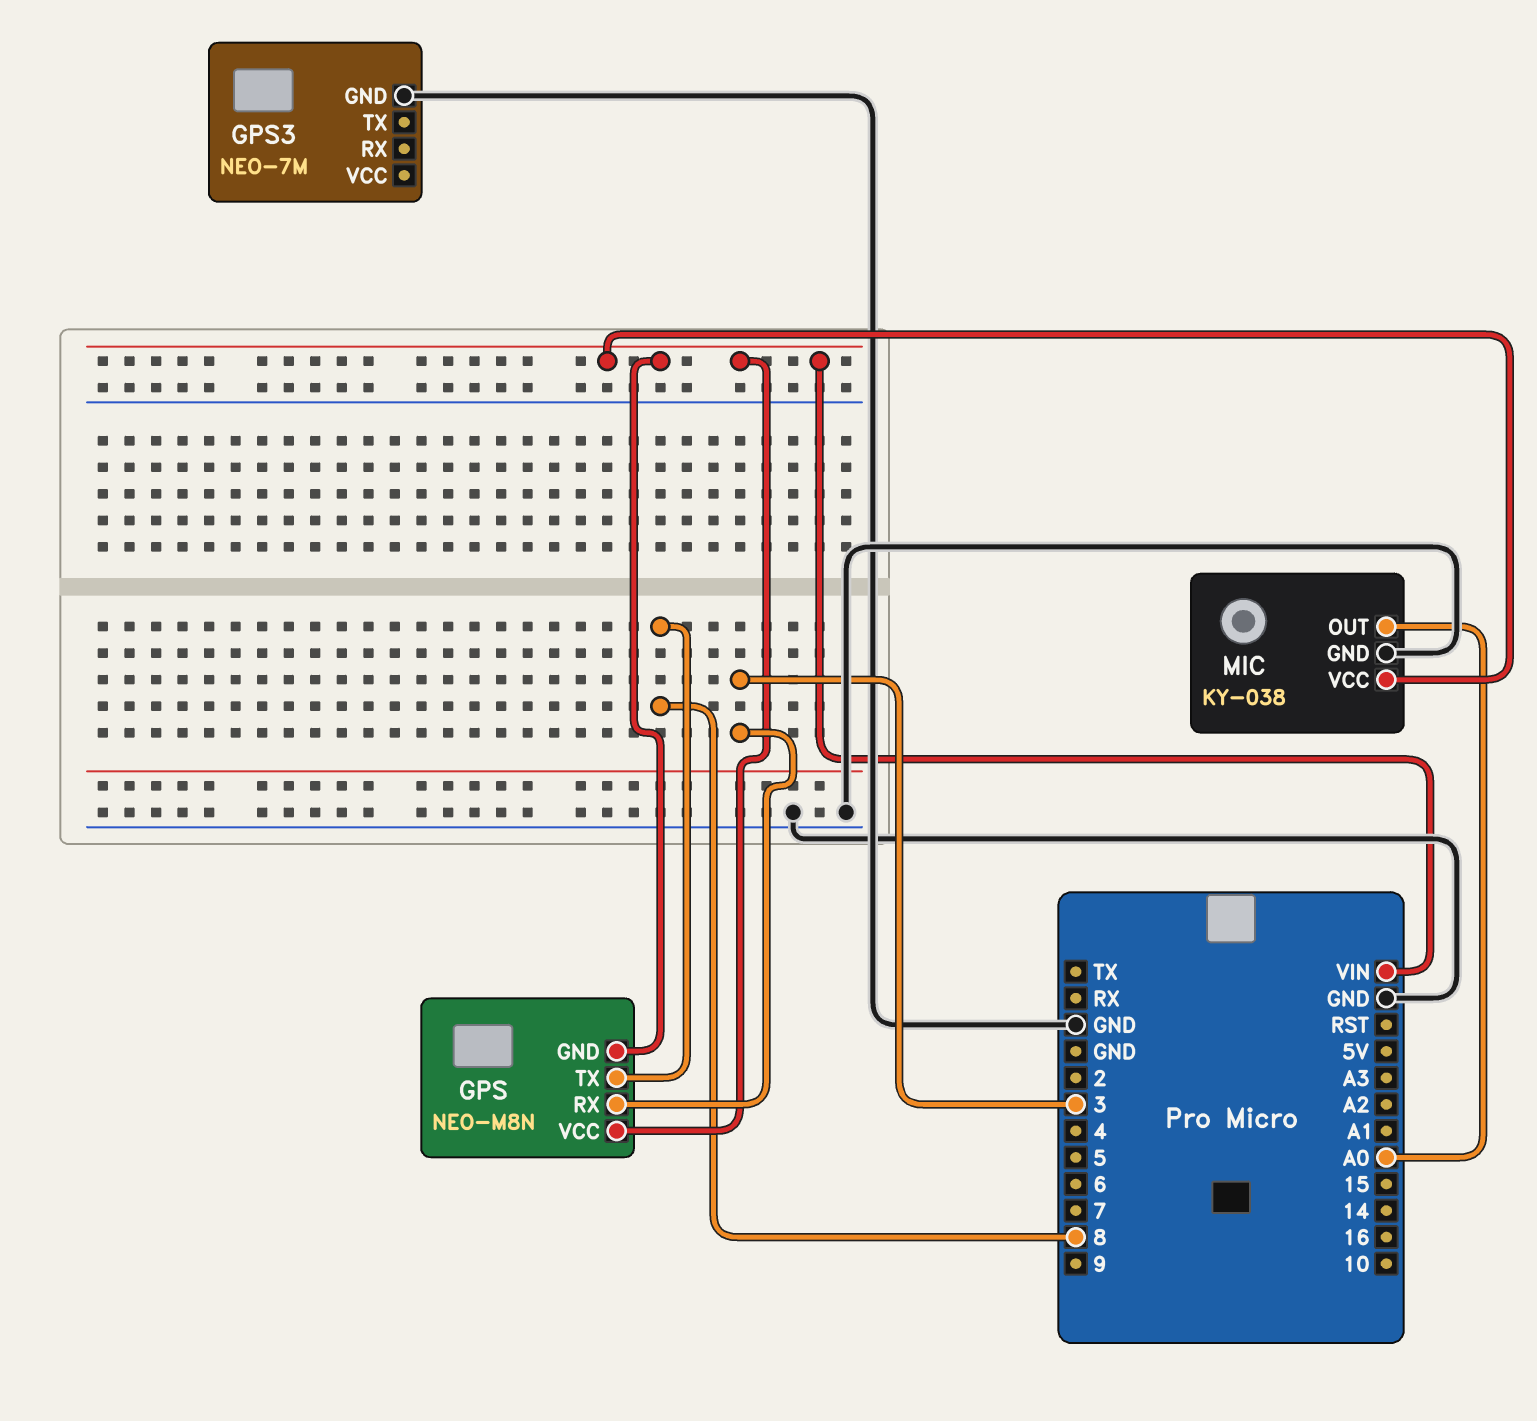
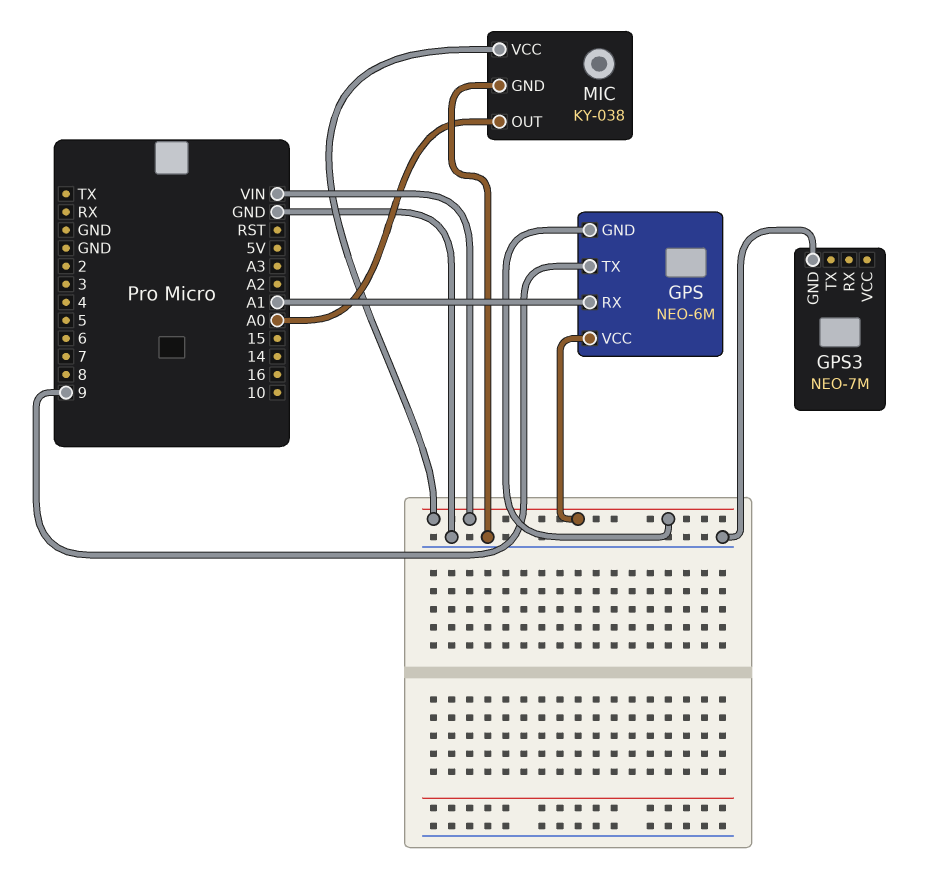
GPS: NEO-M8N -> NEO-6M
GPS pin RX: 3 -> A1
GPS pin TX: 8 -> 9

